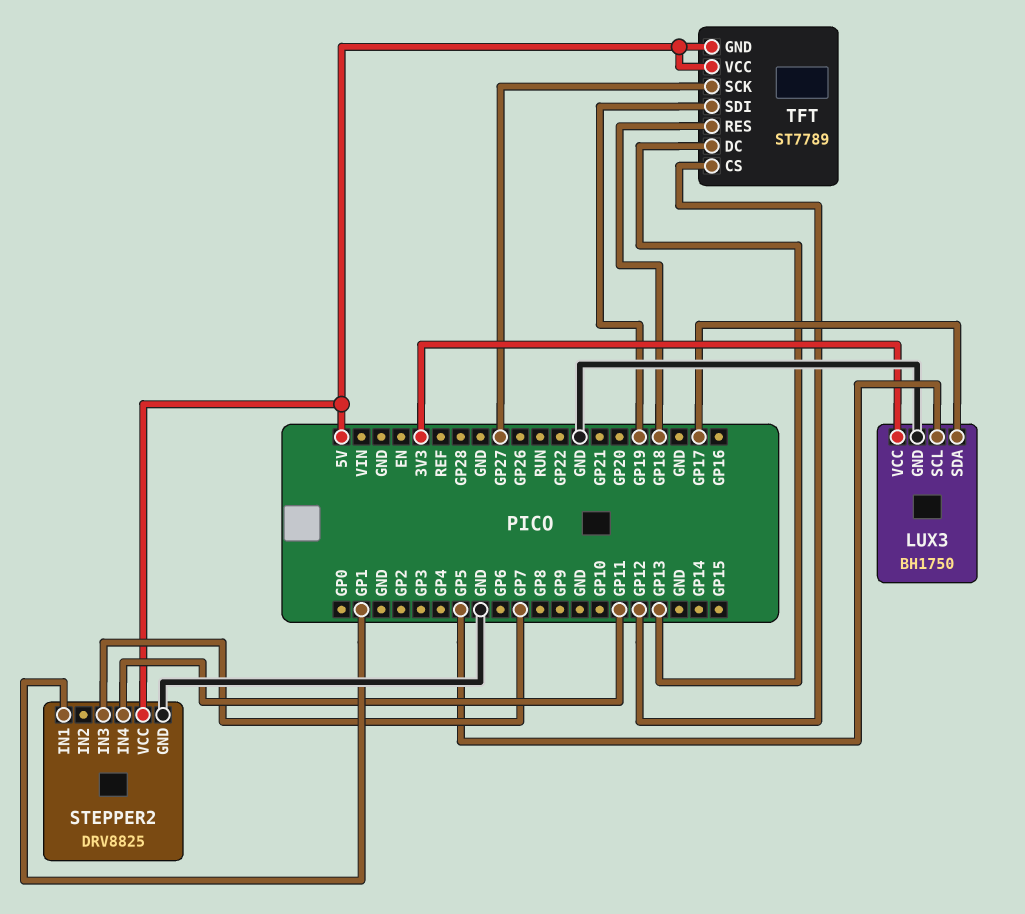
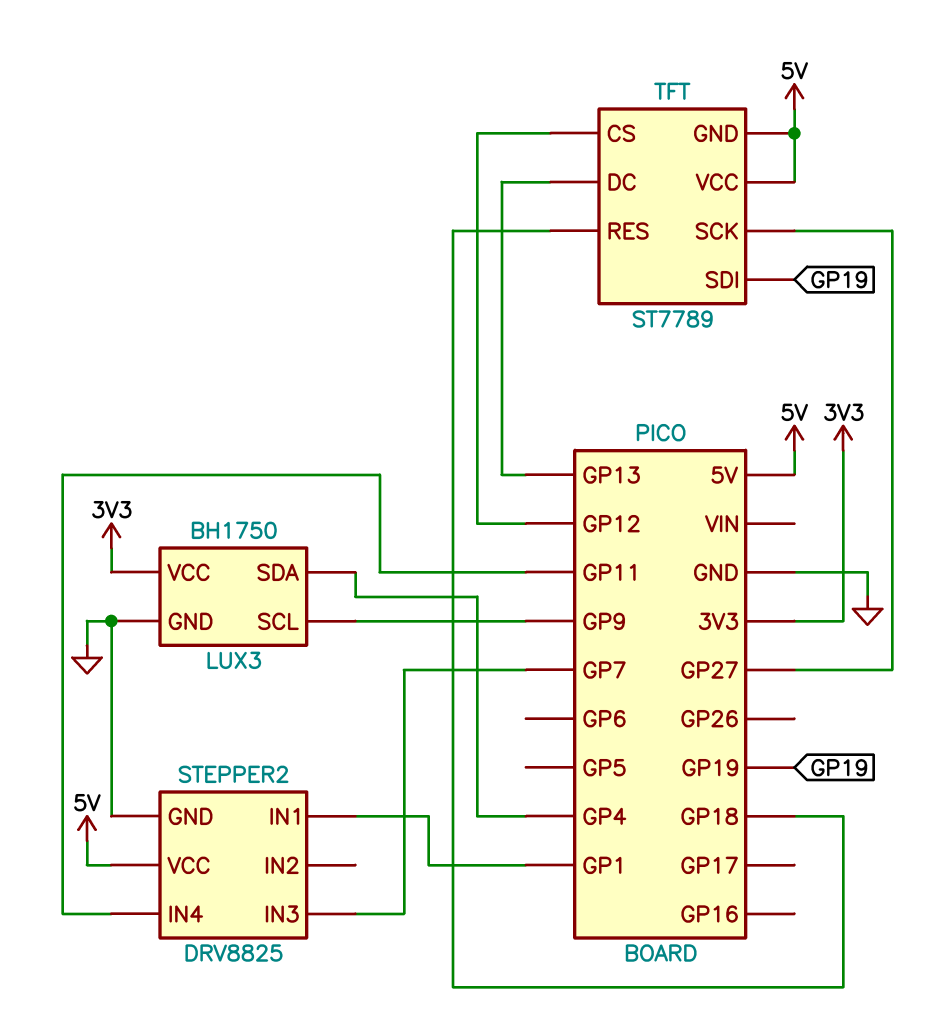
LUX3 pin SCL: GP5 -> GP9
LUX3 pin SDA: GP17 -> GP4

